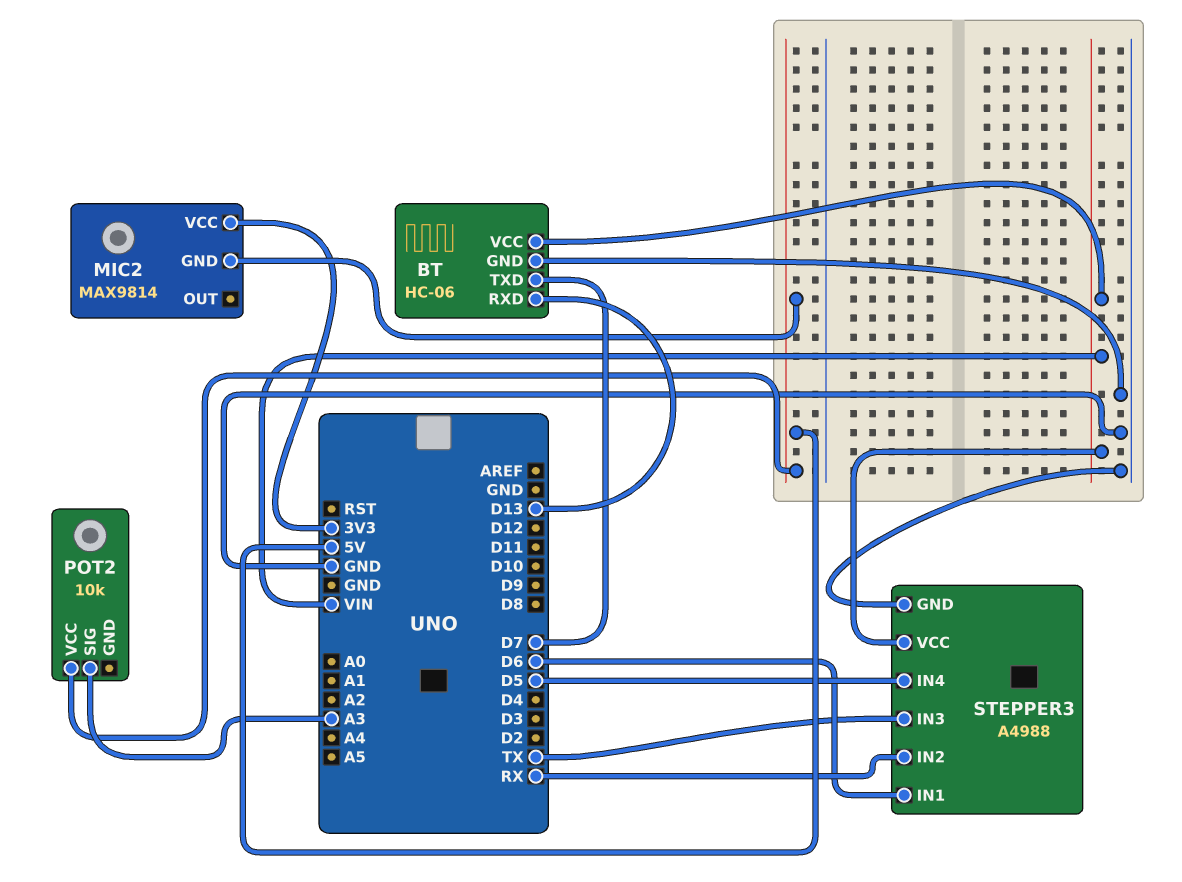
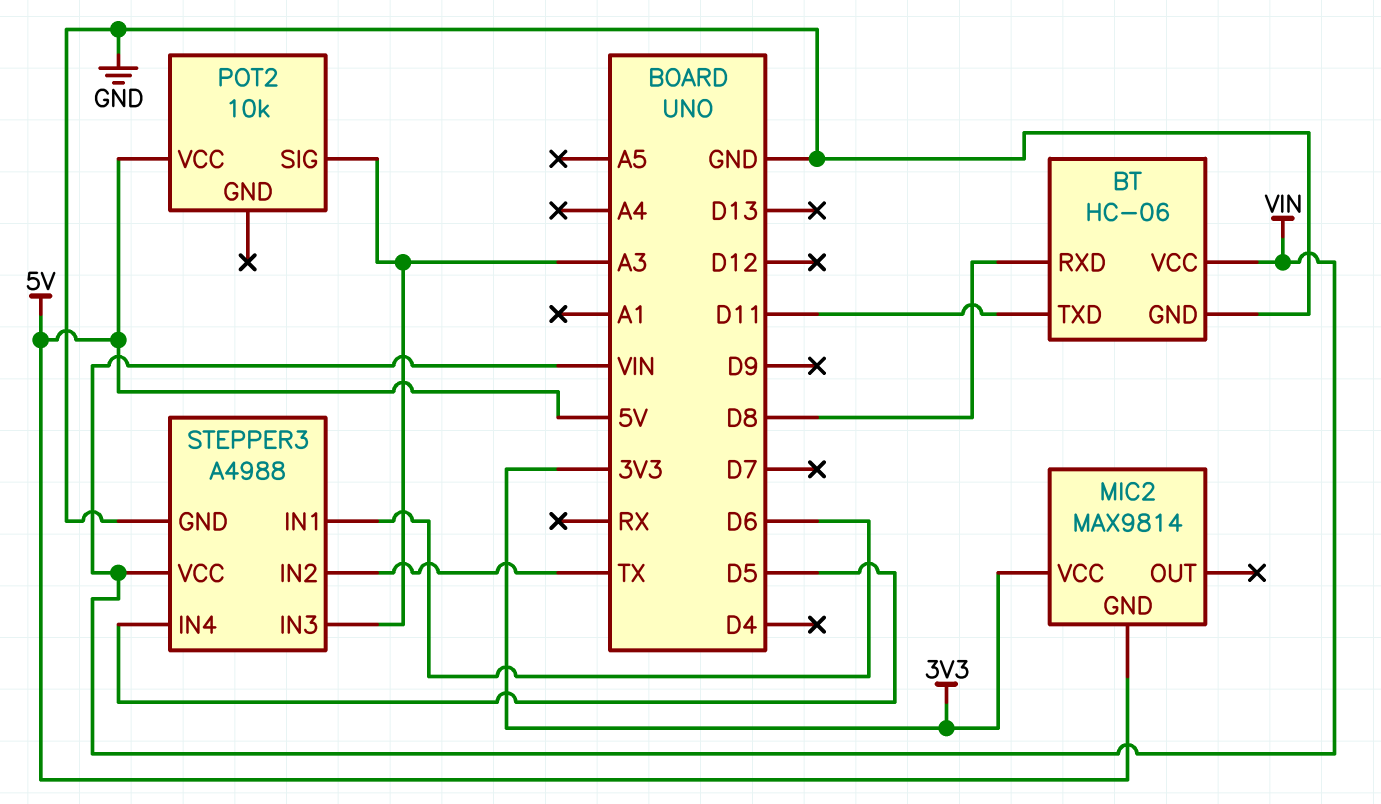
BT pin RXD: D13 -> D8
BT pin TXD: D7 -> D11
STEPPER3 pin IN2: RX -> TX
STEPPER3 pin IN3: TX -> A3

